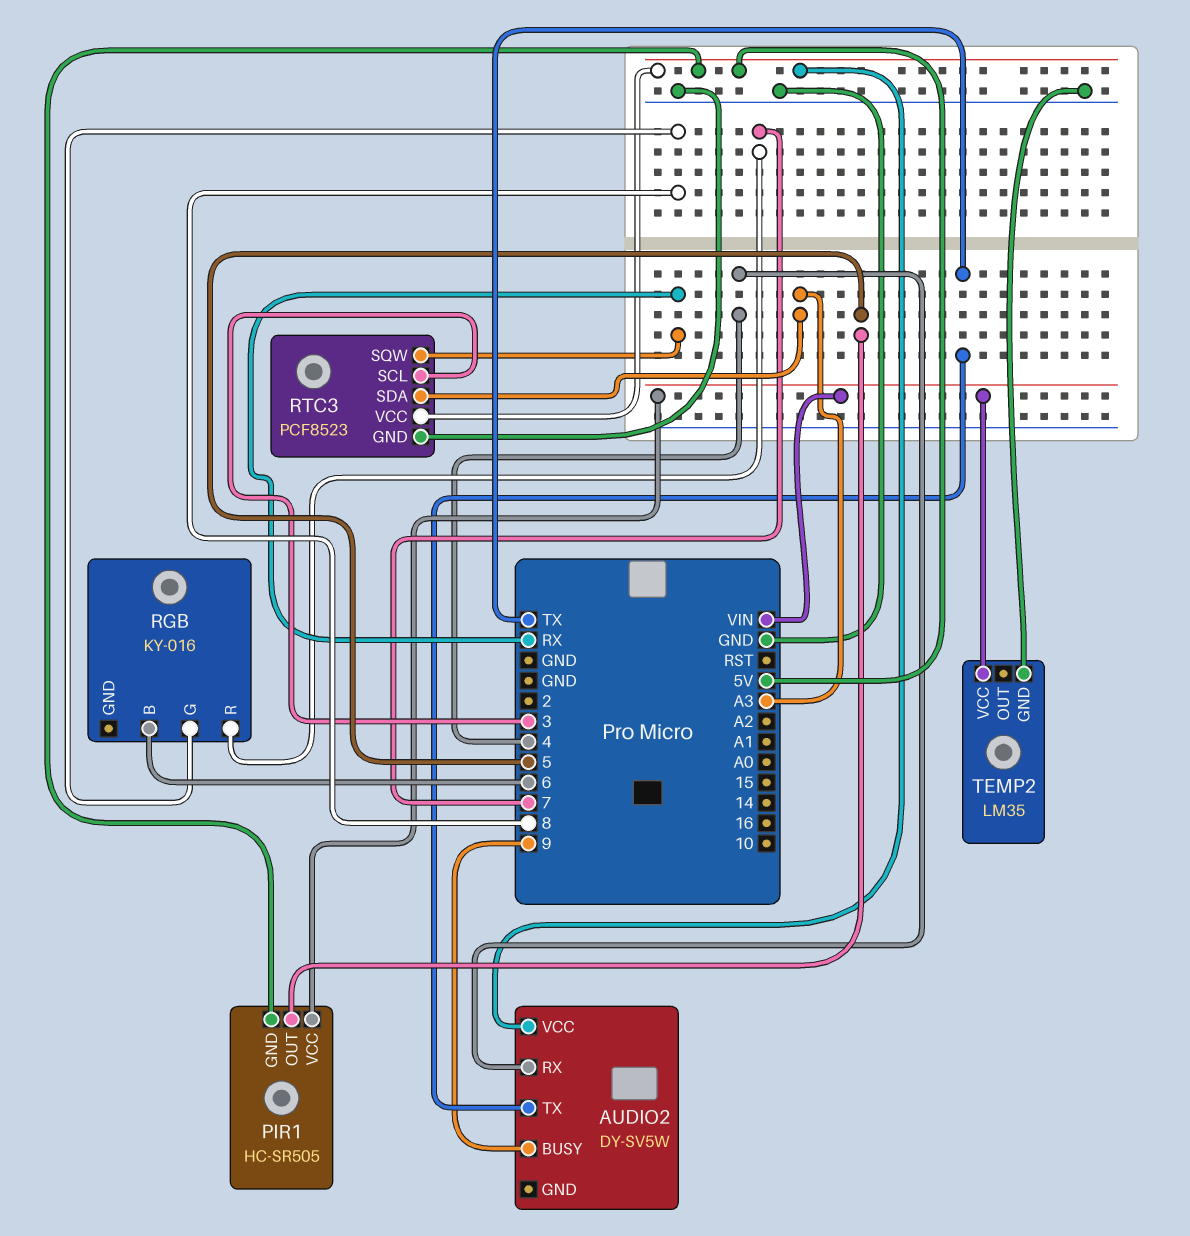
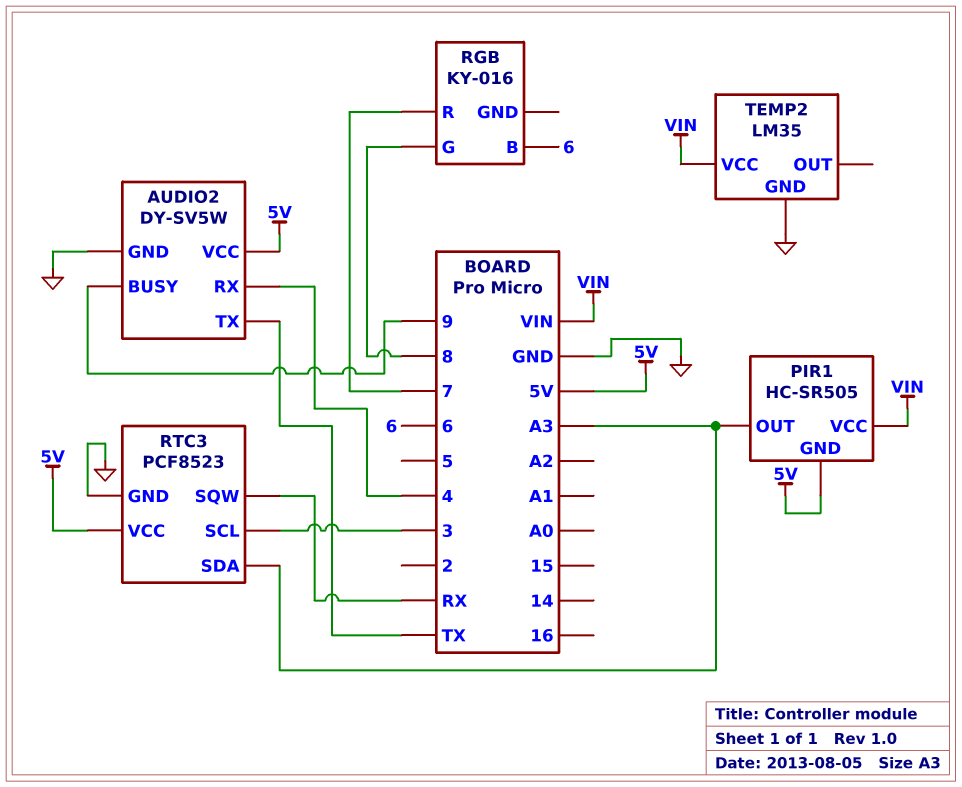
AUDIO2 pin GND: none -> GND
PIR1 pin OUT: 5 -> A3

